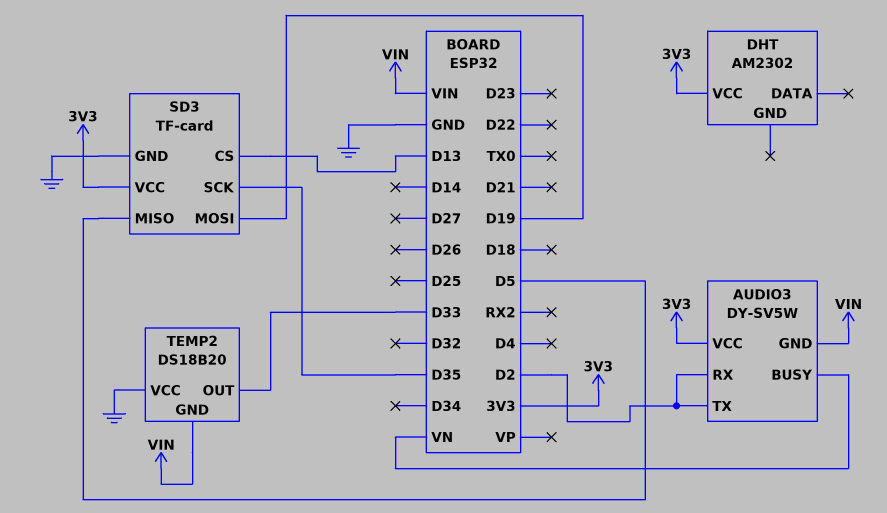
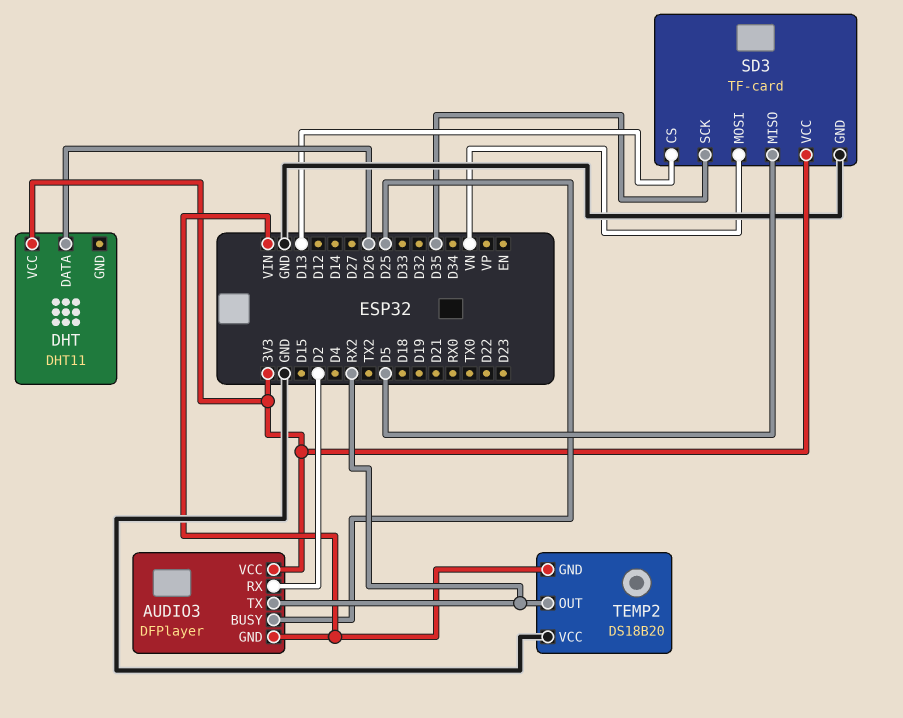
AUDIO3: DY-SV5W -> DFPlayer
AUDIO3 pin BUSY: VN -> D25
AUDIO3 pin TX: D2 -> RX2
DHT: AM2302 -> DHT11
DHT pin DATA: none -> D26
SD3 pin MOSI: D19 -> VN
TEMP2 pin OUT: D33 -> RX2

